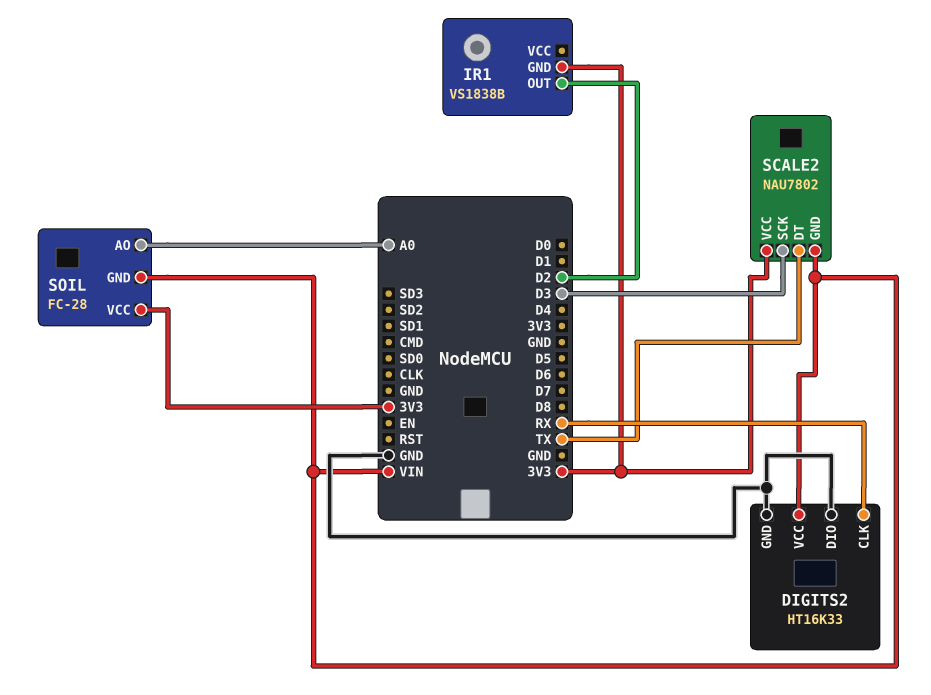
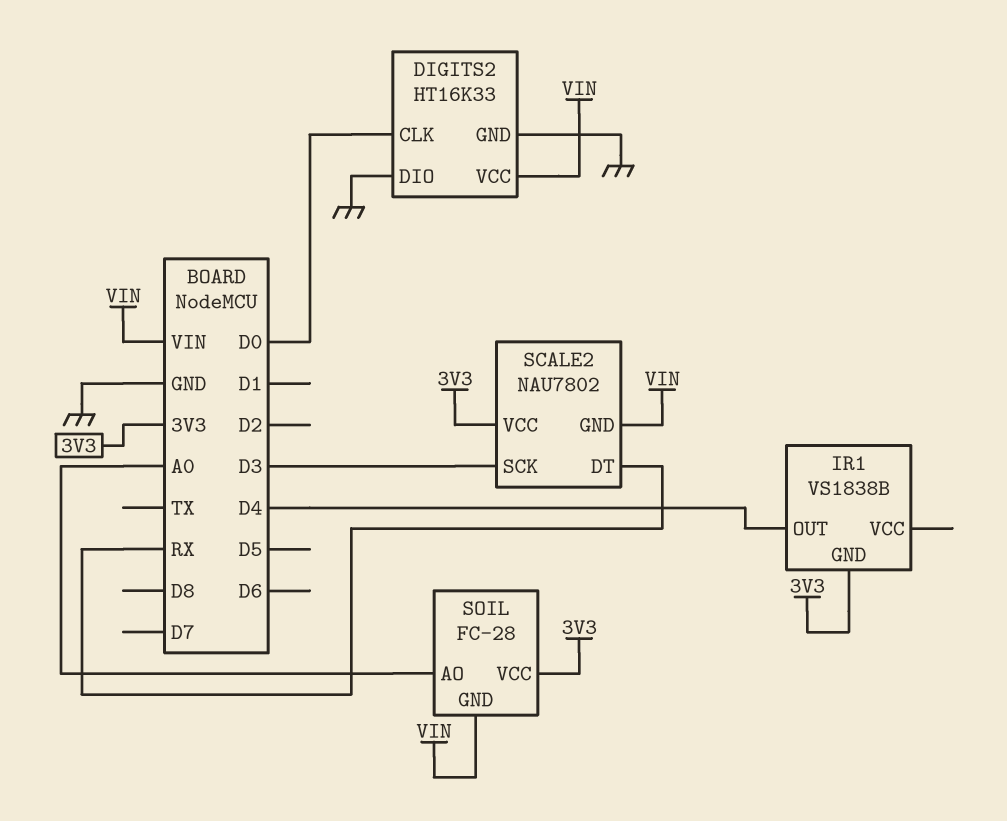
DIGITS2 pin CLK: RX -> D0
IR1 pin OUT: D2 -> D4
SCALE2 pin DT: TX -> RX

